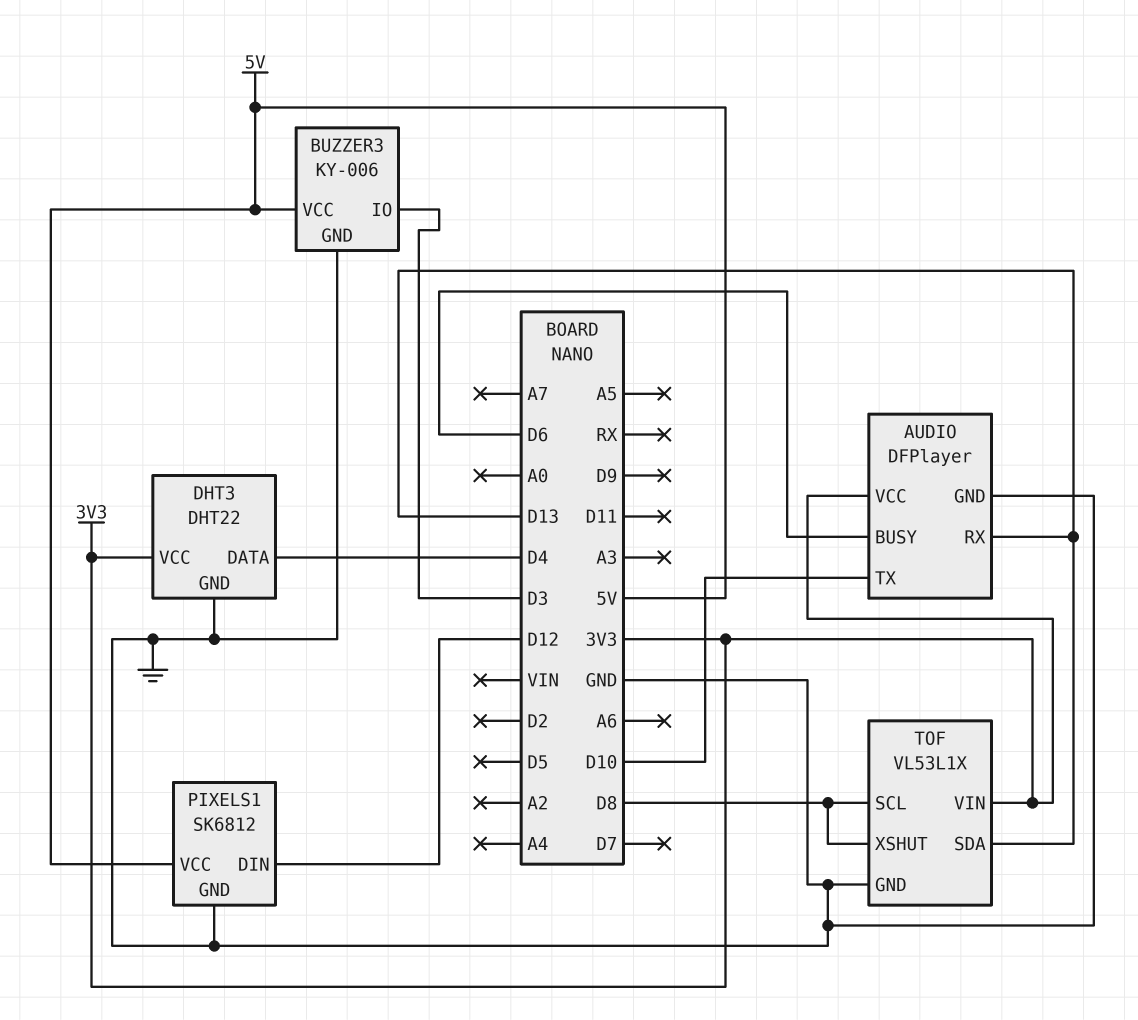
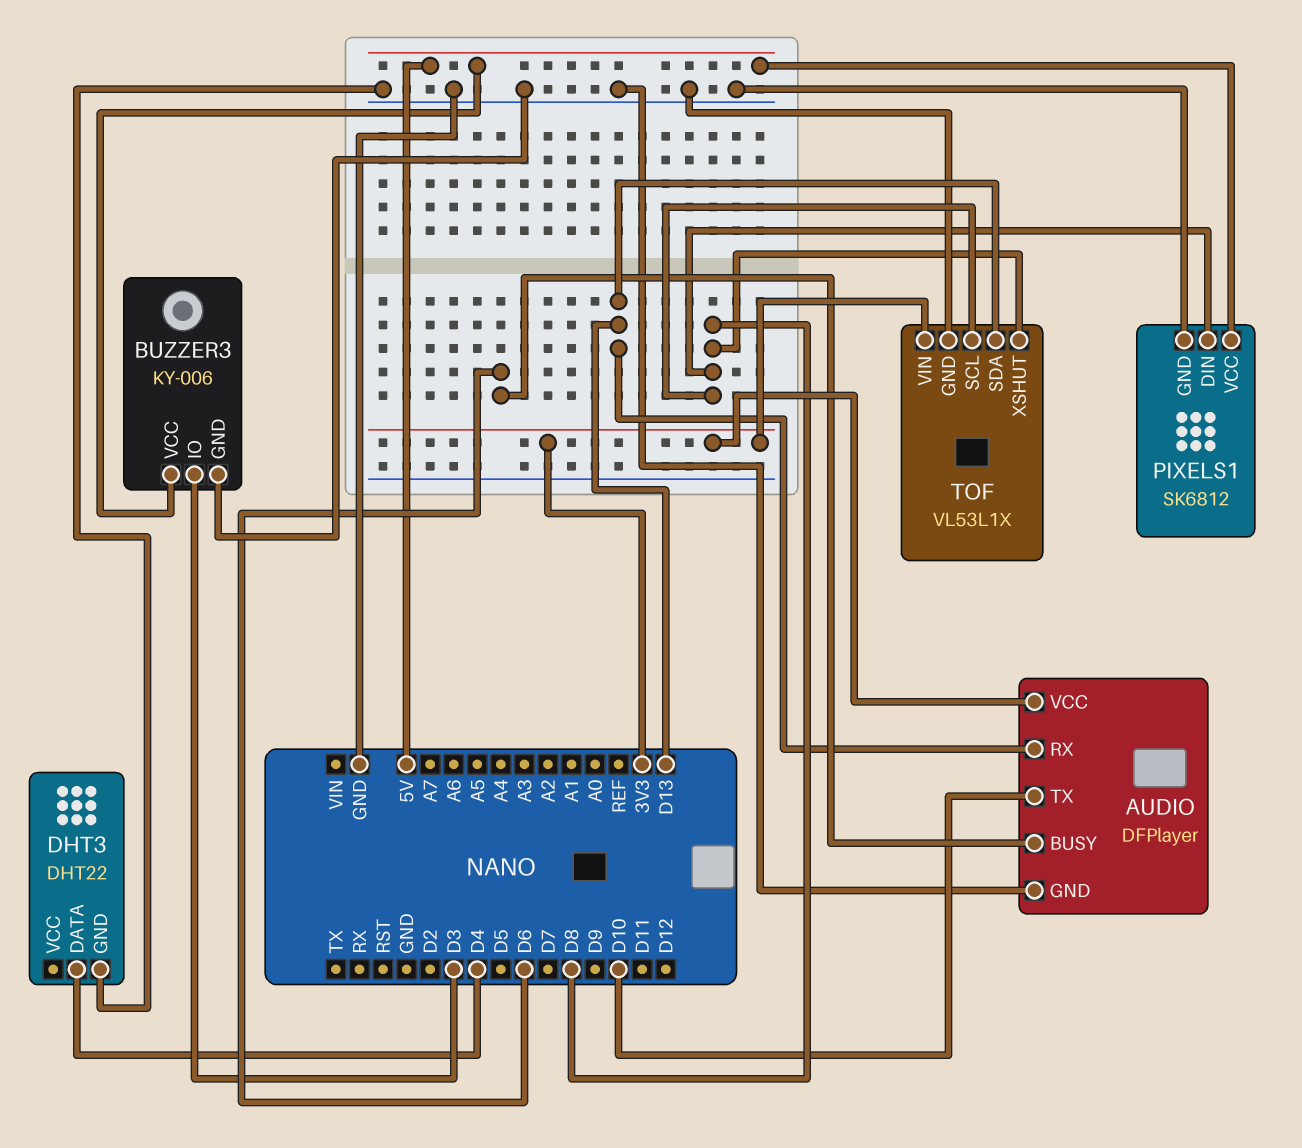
DHT3 pin VCC: 3V3 -> none
PIXELS1 pin DIN: D12 -> D8

